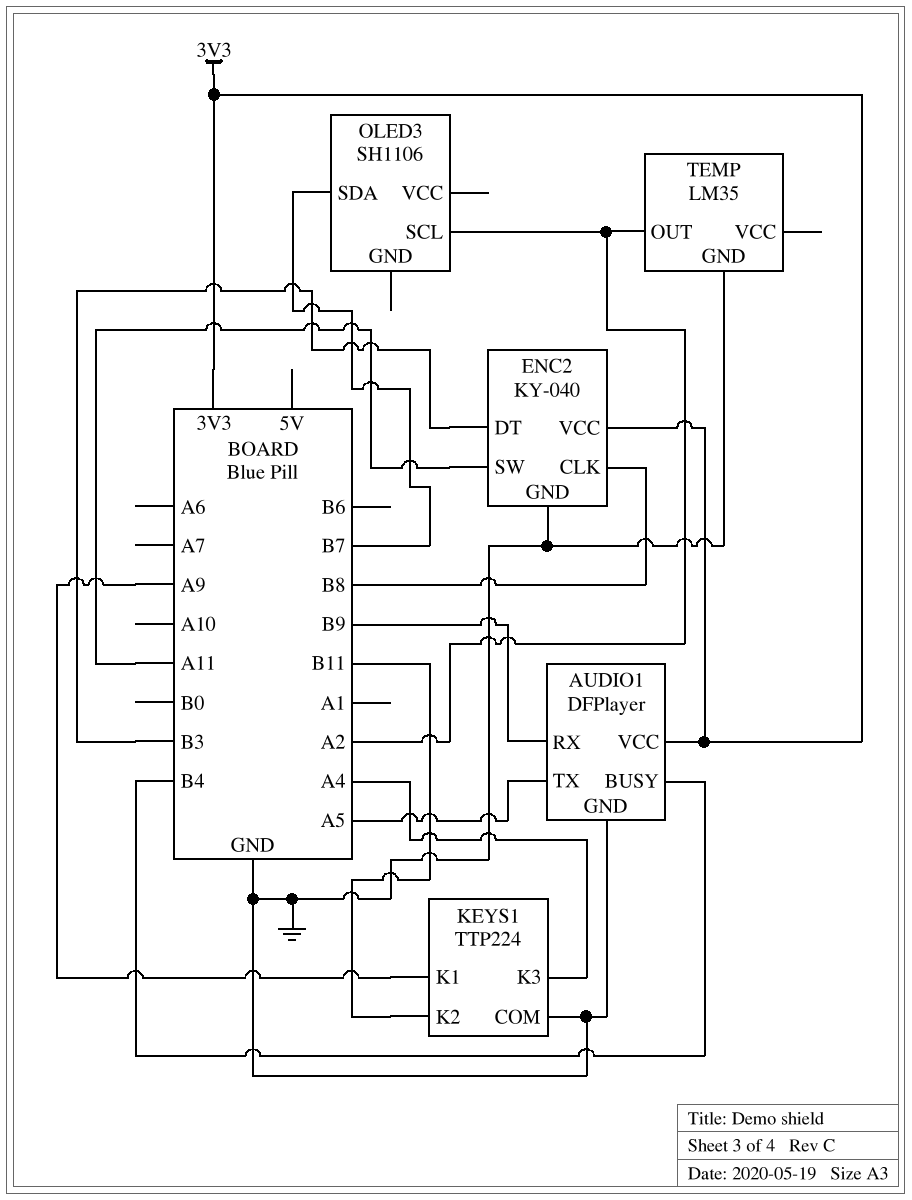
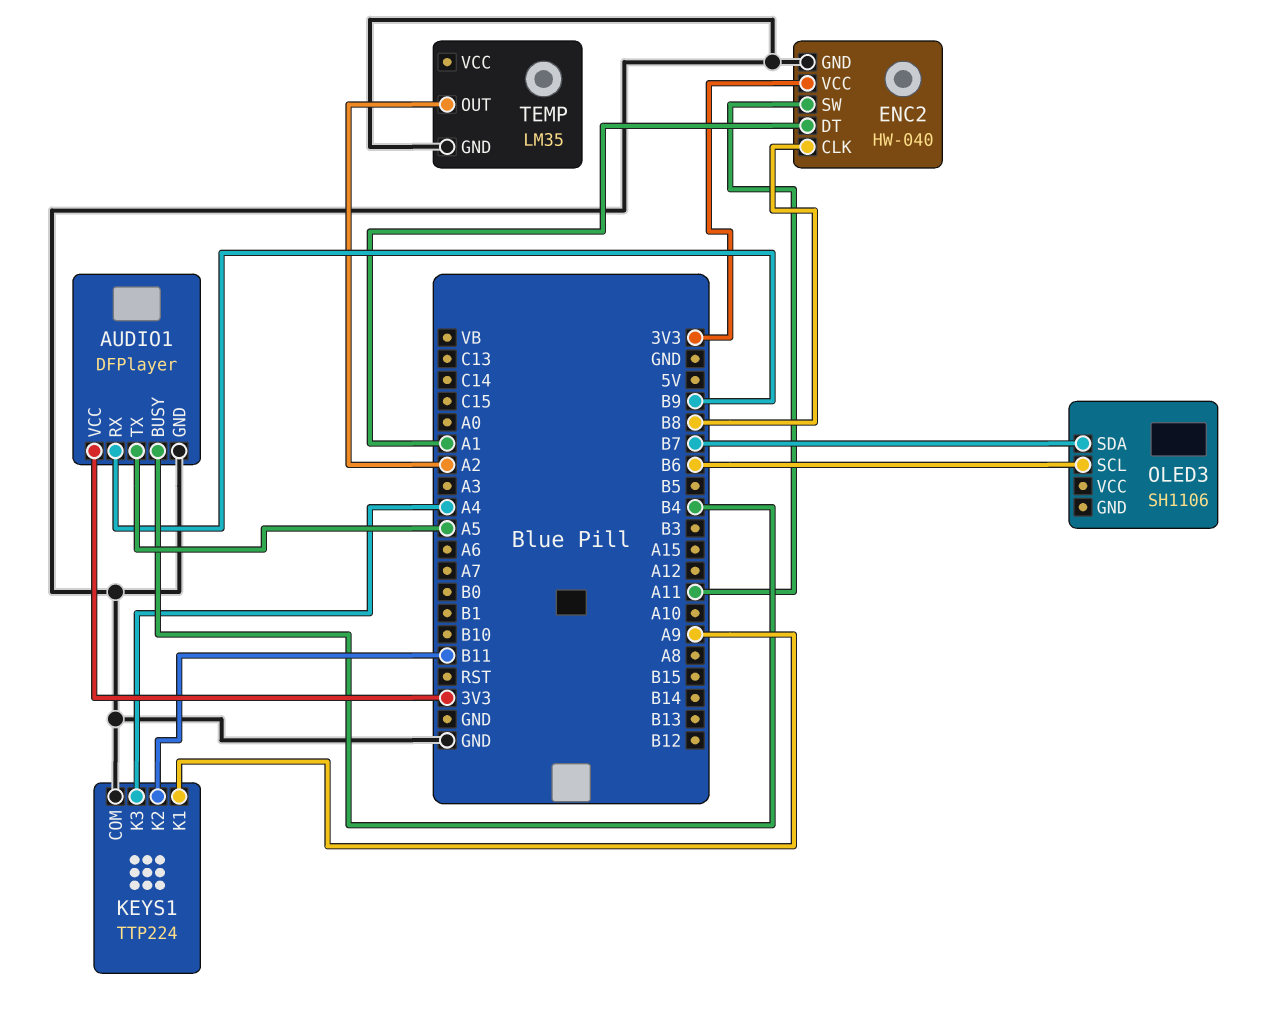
ENC2: KY-040 -> HW-040
ENC2 pin DT: B3 -> A1
OLED3 pin SCL: A2 -> B6

